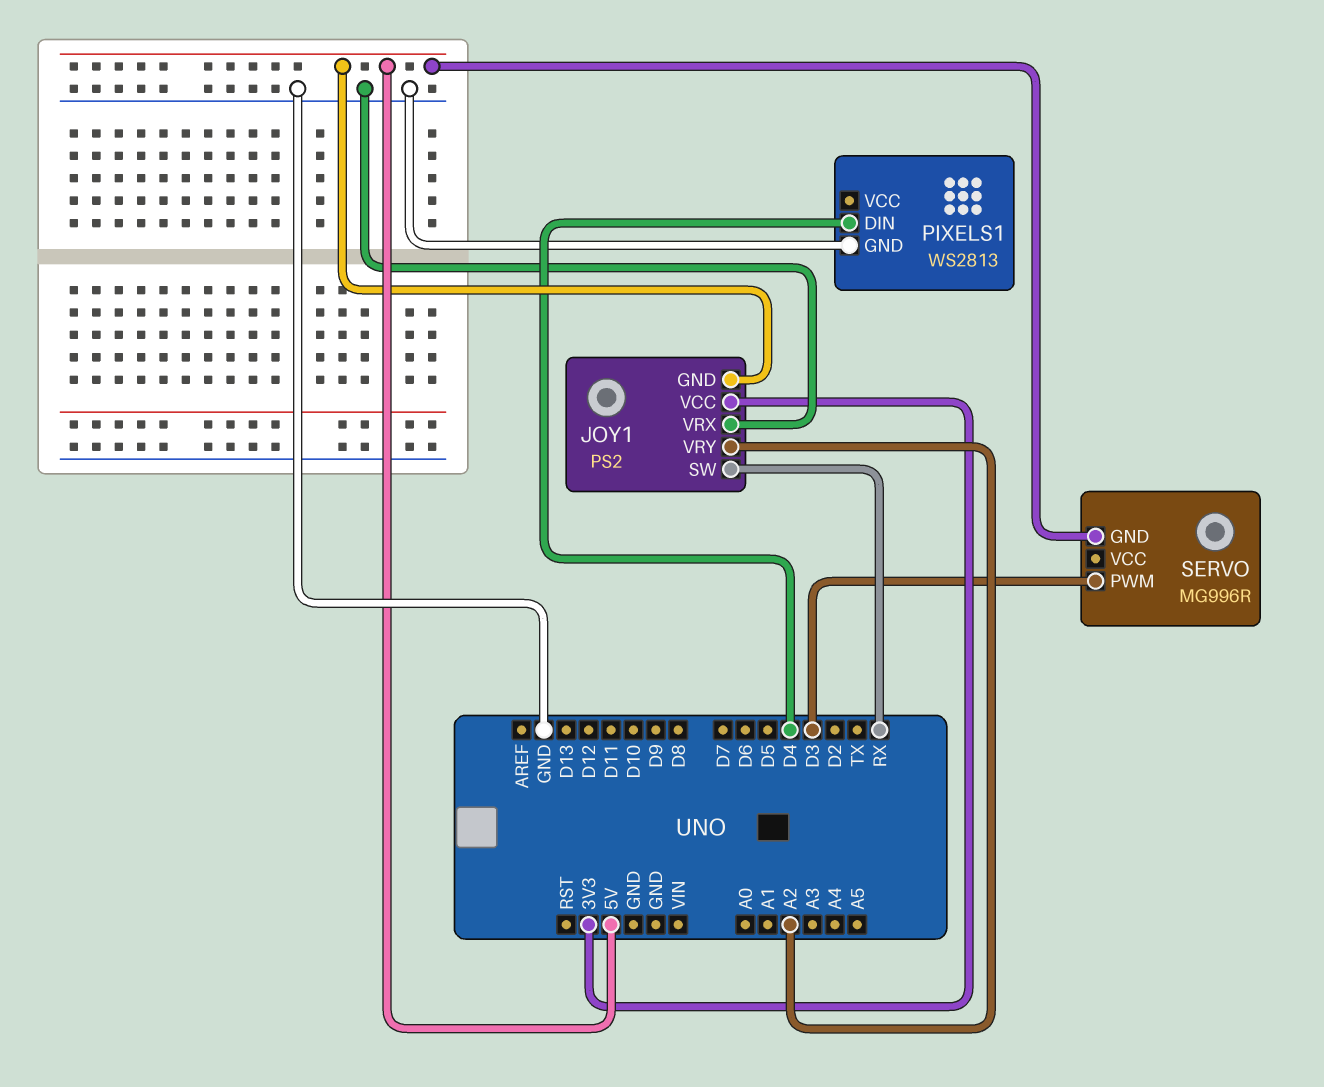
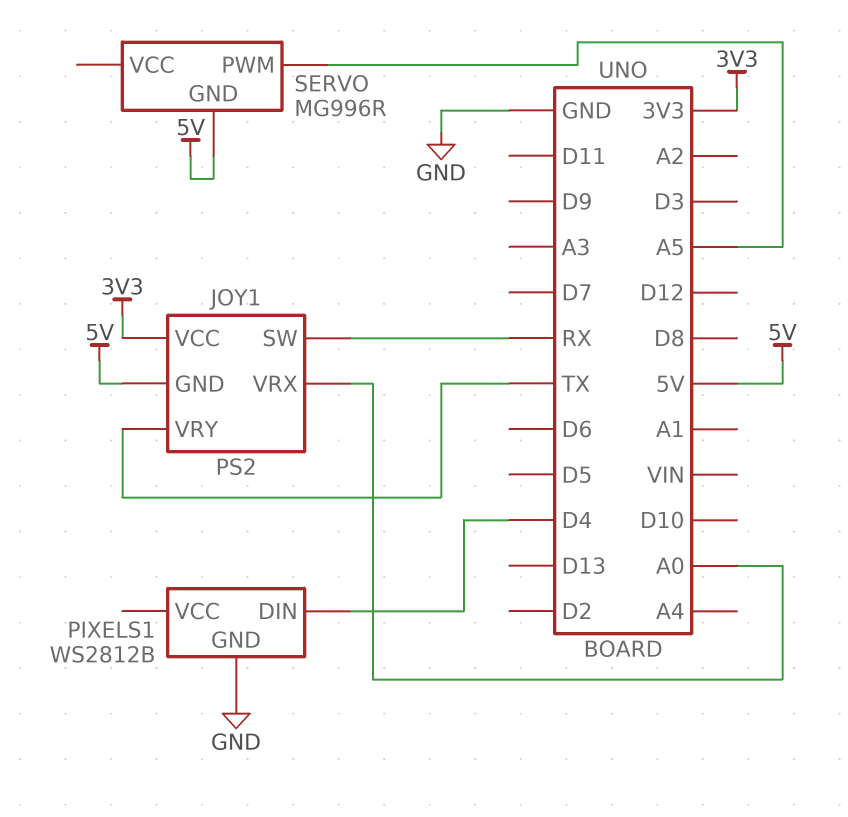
JOY1 pin VRX: GND -> A0
JOY1 pin VRY: A2 -> TX
PIXELS1: WS2813 -> WS2812B
SERVO pin PWM: D3 -> A5

